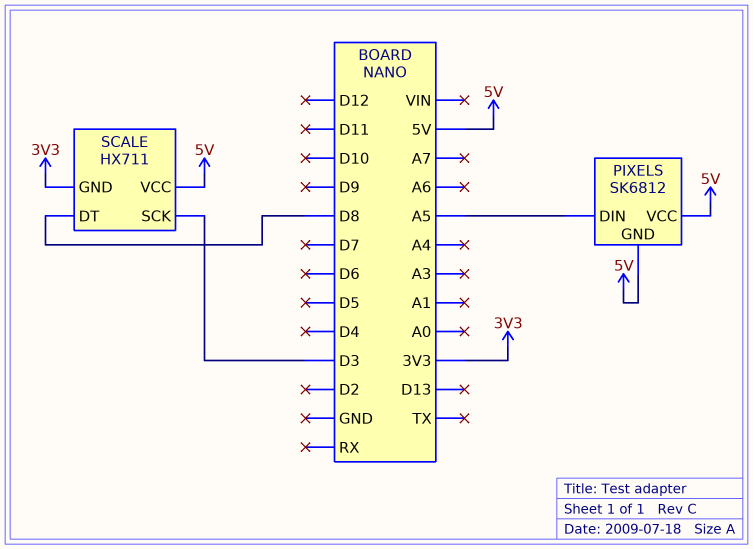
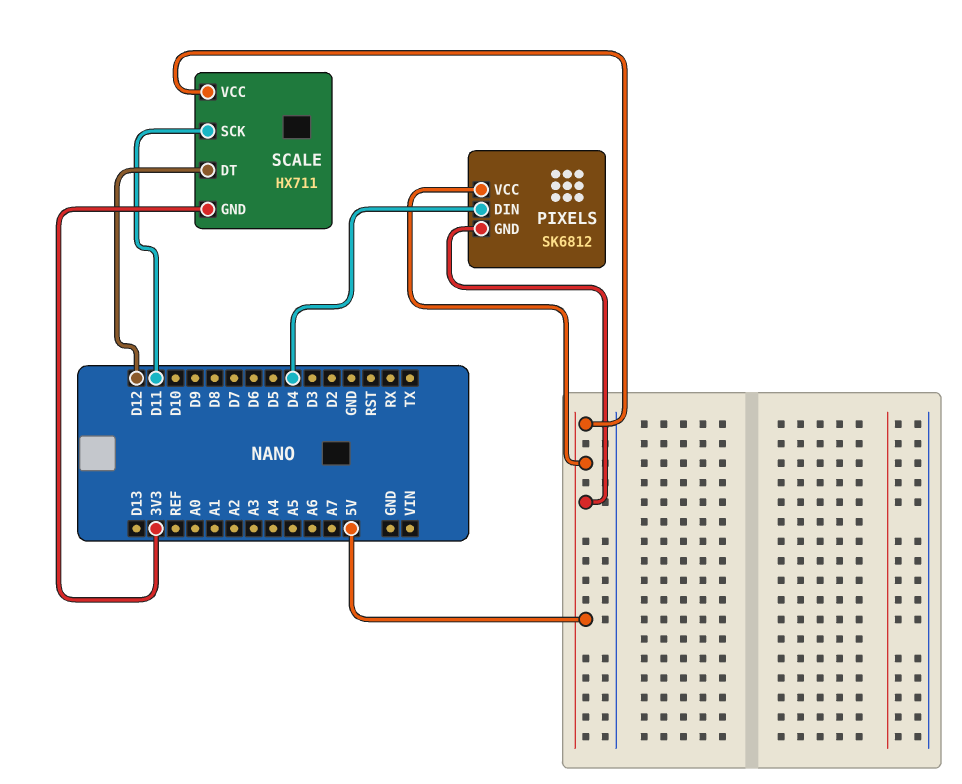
PIXELS pin DIN: A5 -> D4
SCALE pin DT: D8 -> D12
SCALE pin SCK: D3 -> D11

